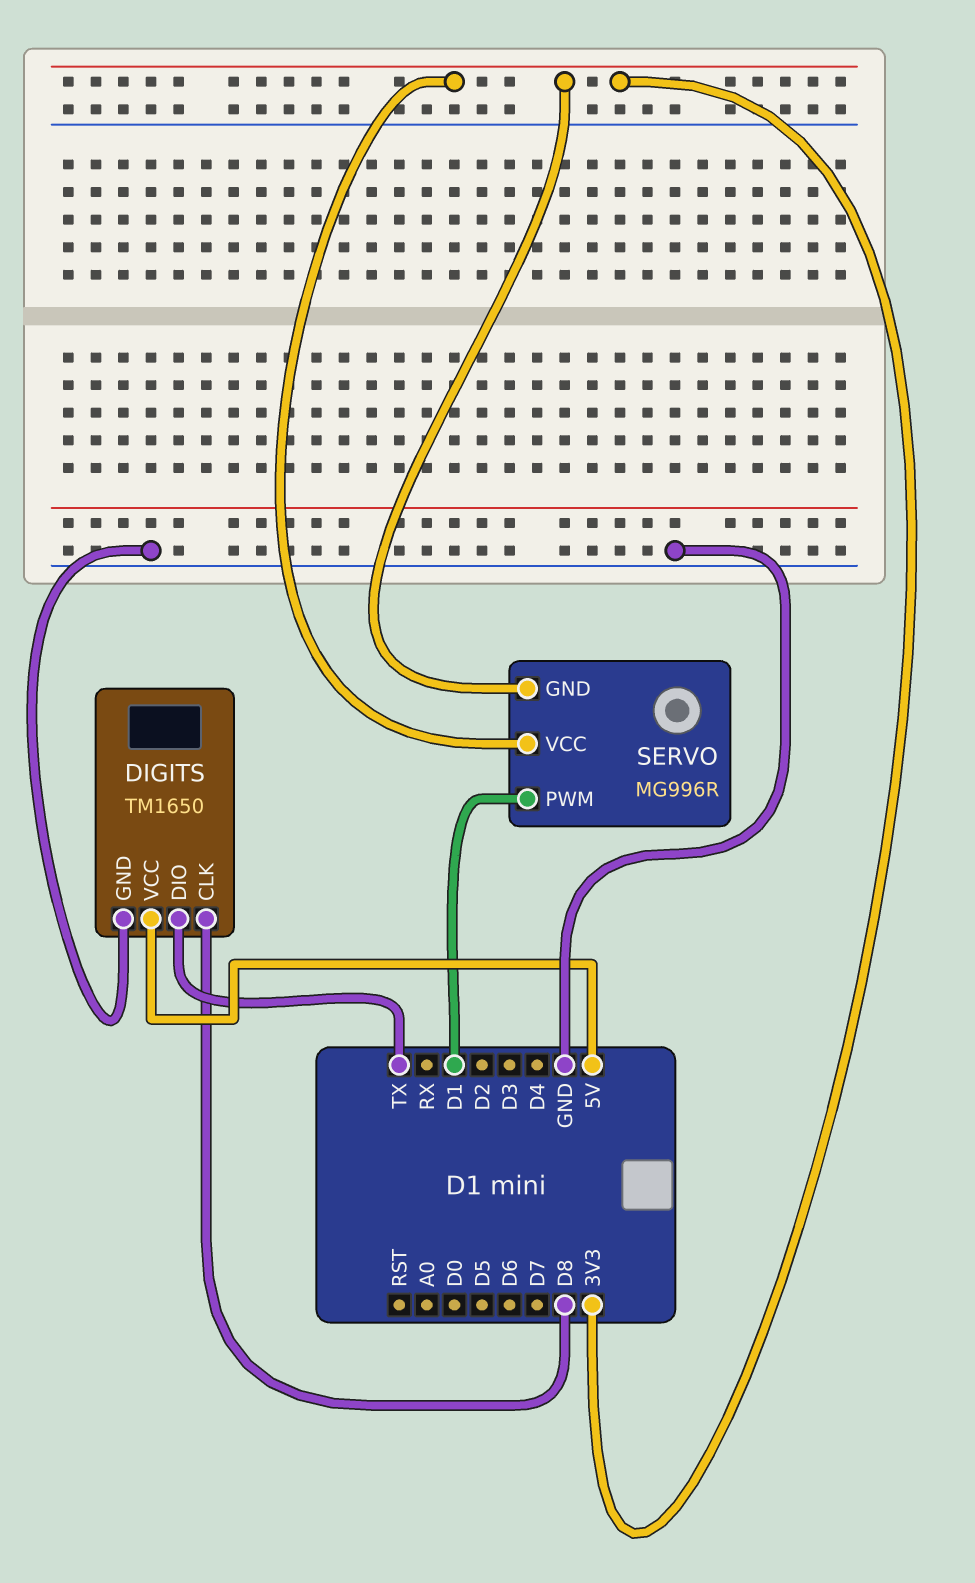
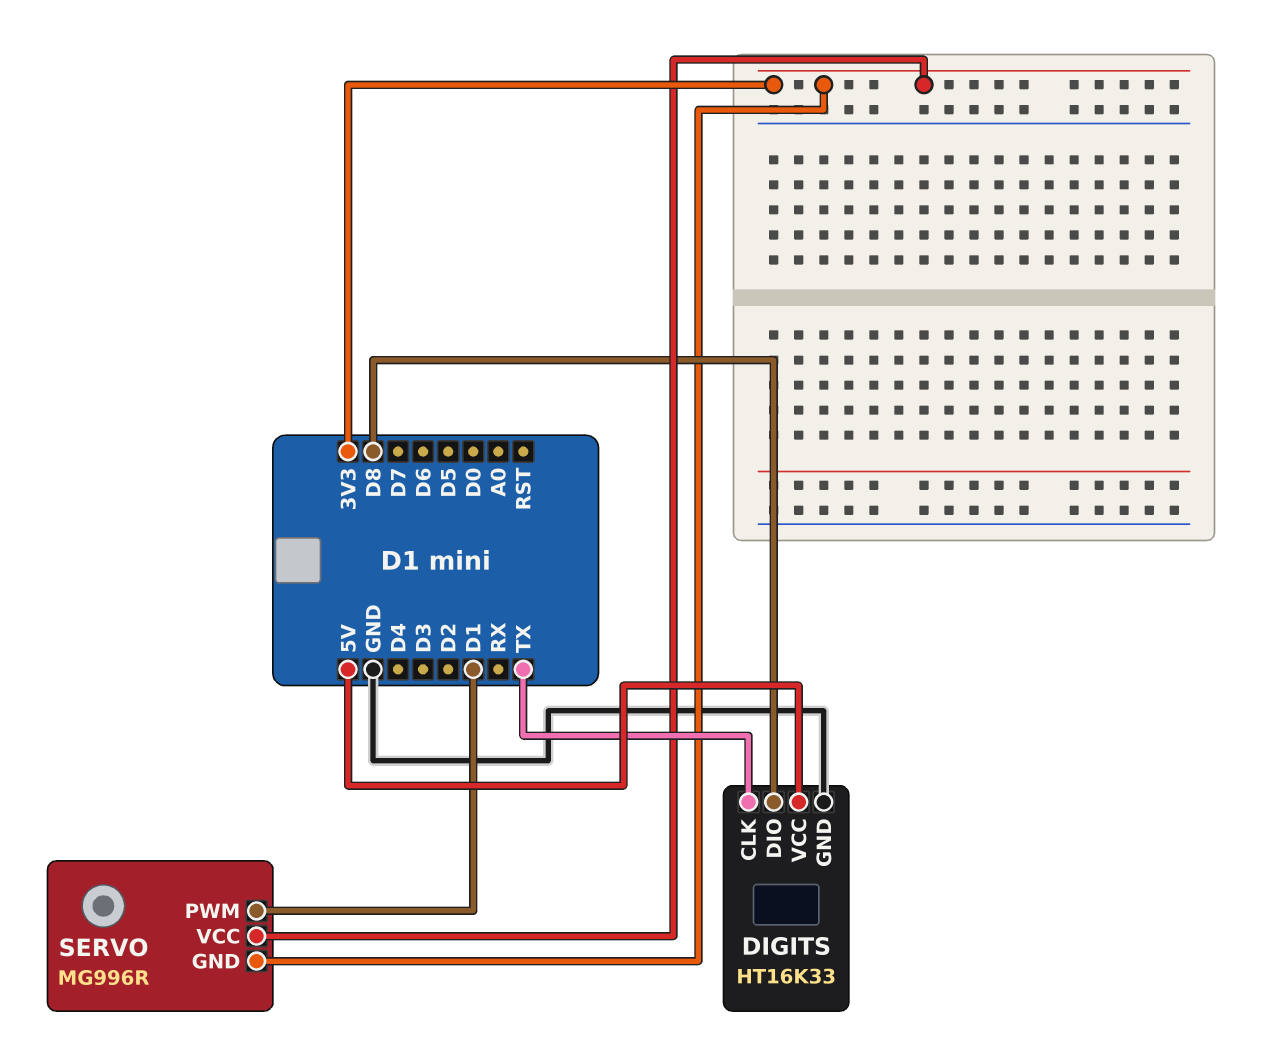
DIGITS: TM1650 -> HT16K33
DIGITS pin CLK: D8 -> TX
DIGITS pin DIO: TX -> D8

